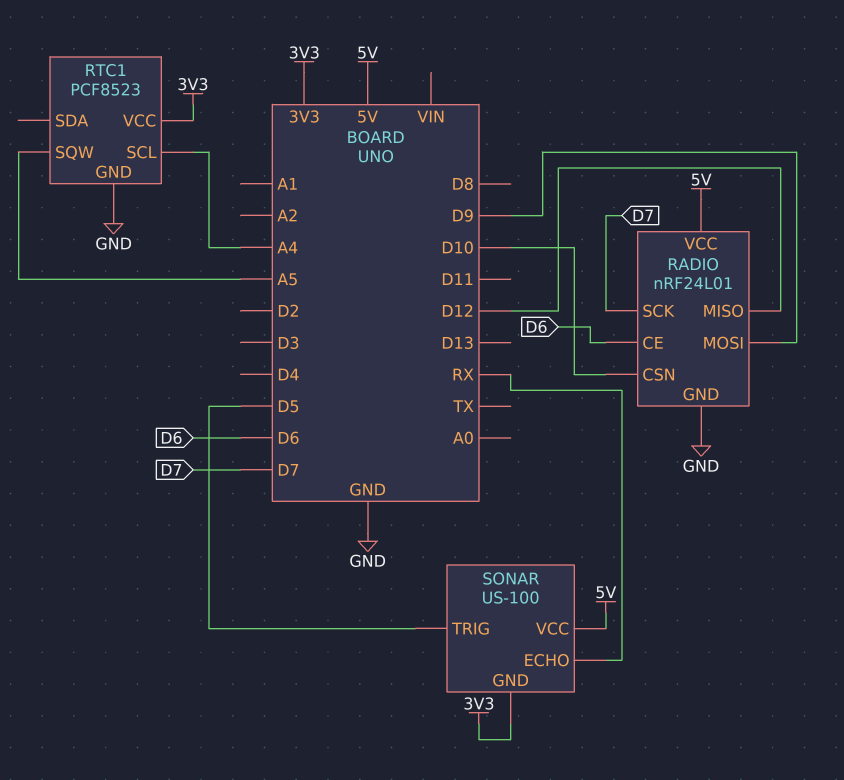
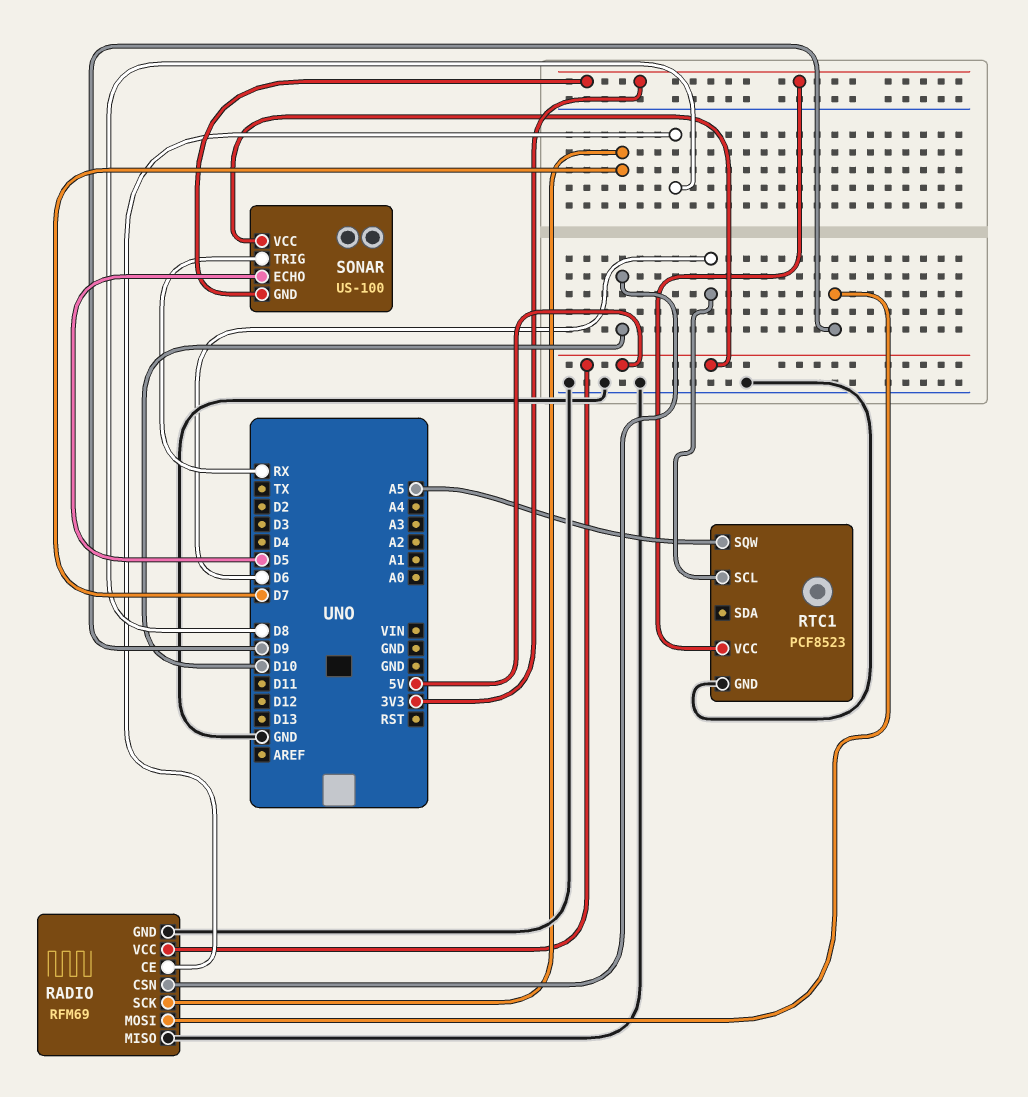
RADIO: nRF24L01 -> RFM69
RADIO pin CE: D6 -> D8
RADIO pin MISO: D12 -> GND
RTC1 pin SCL: A4 -> D6
SONAR pin ECHO: RX -> D5
SONAR pin TRIG: D5 -> RX

